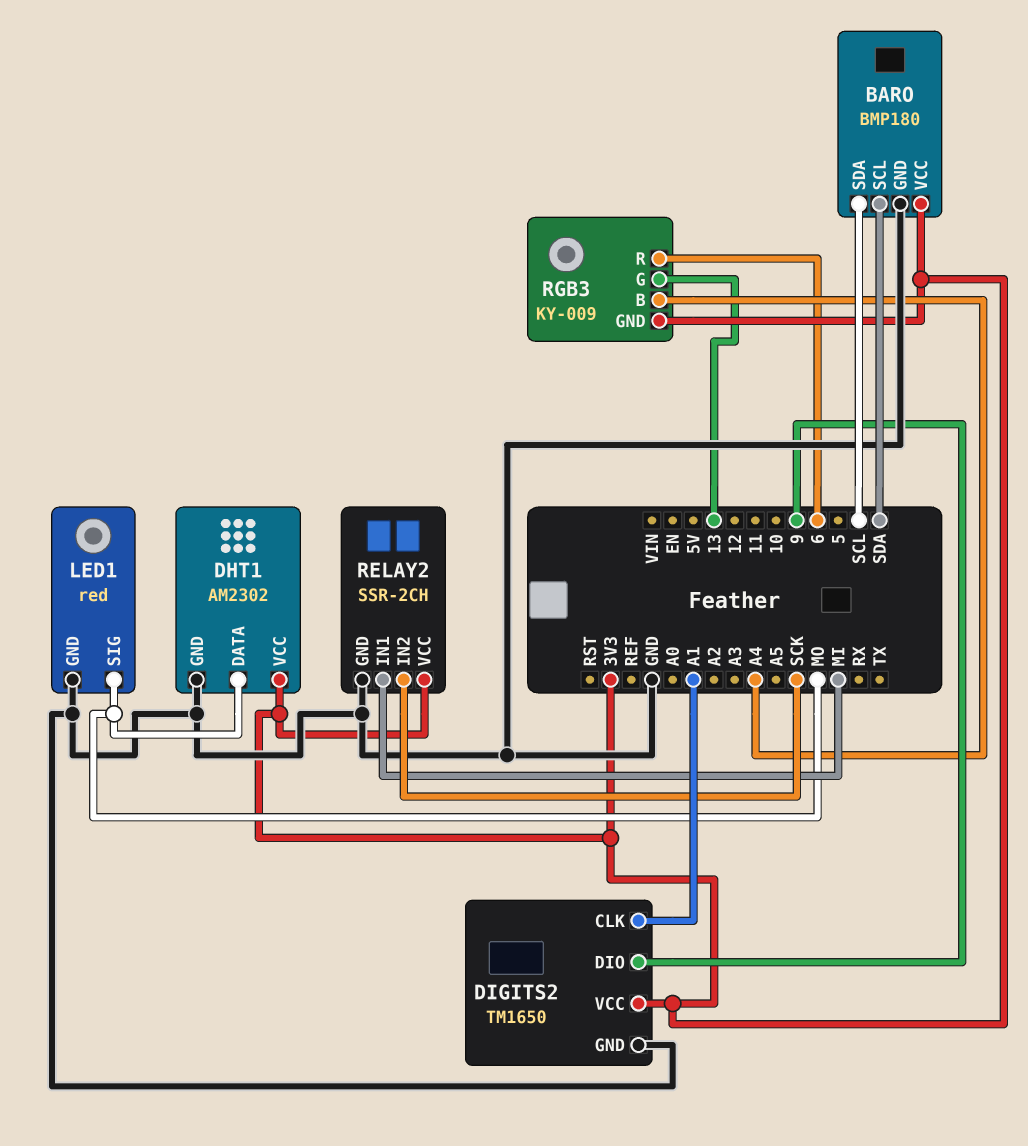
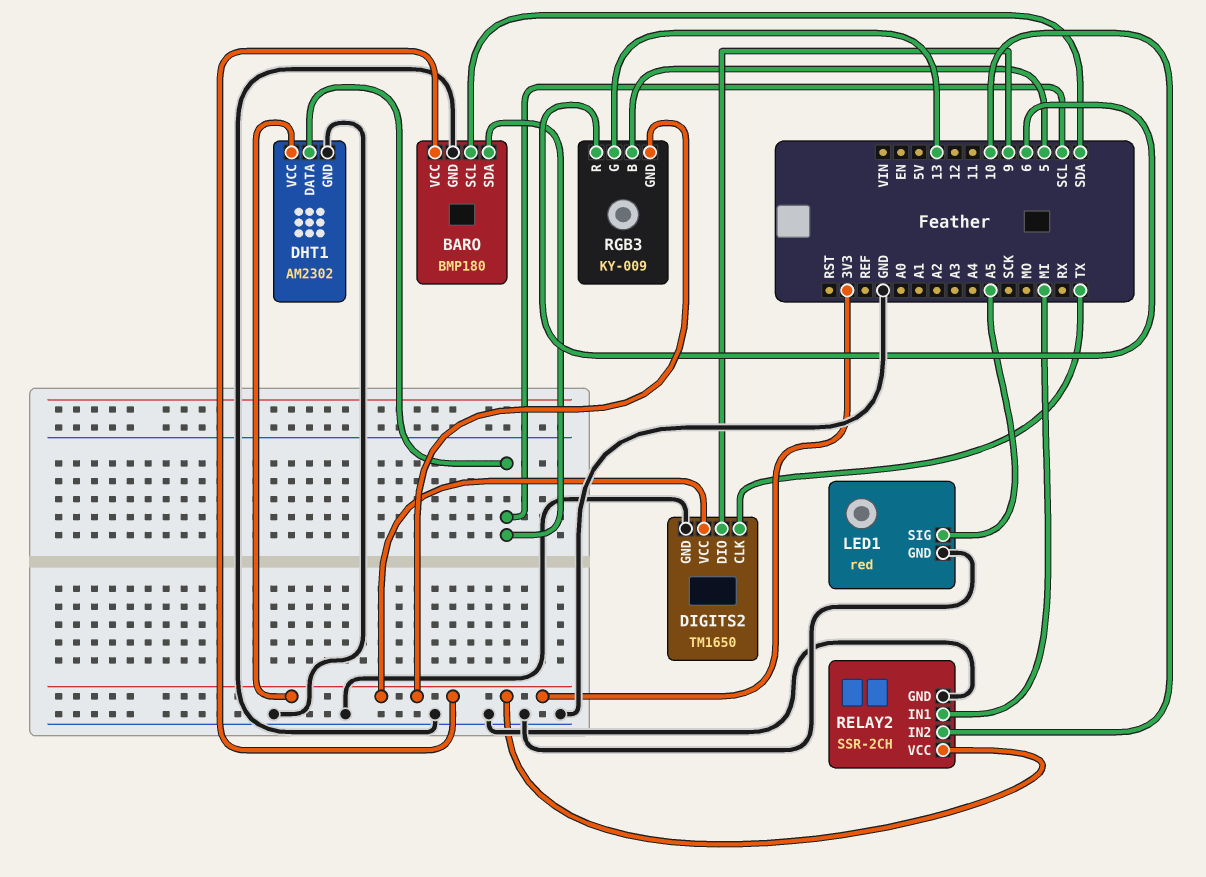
DHT1 pin DATA: MO -> SCL
DIGITS2 pin CLK: A1 -> TX
LED1 pin SIG: MO -> A5
RELAY2 pin IN2: SCK -> 10
RGB3 pin B: A4 -> 5

